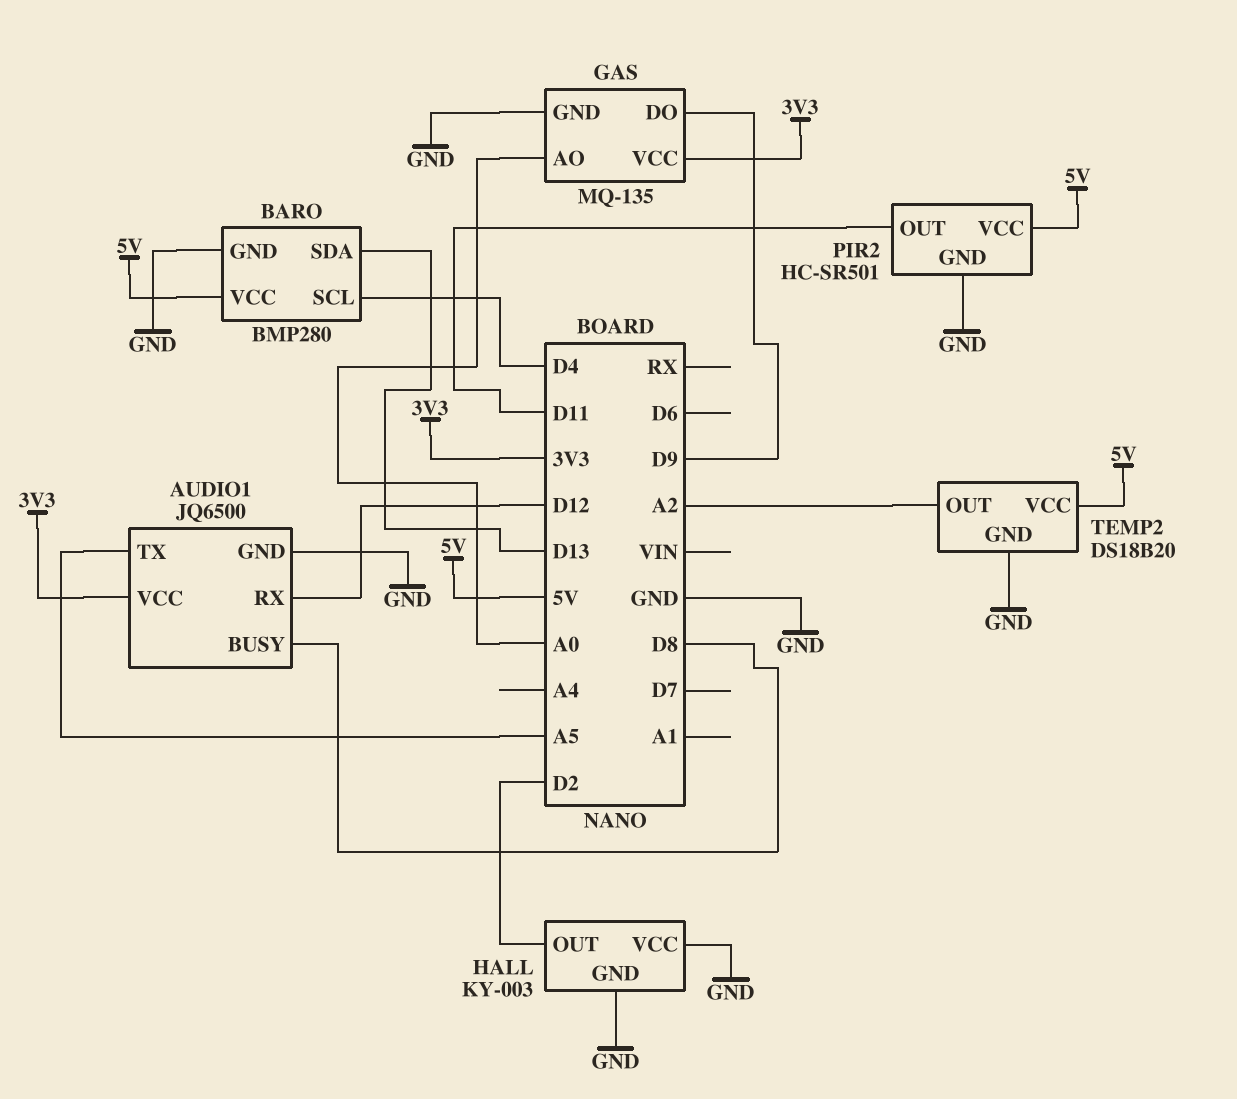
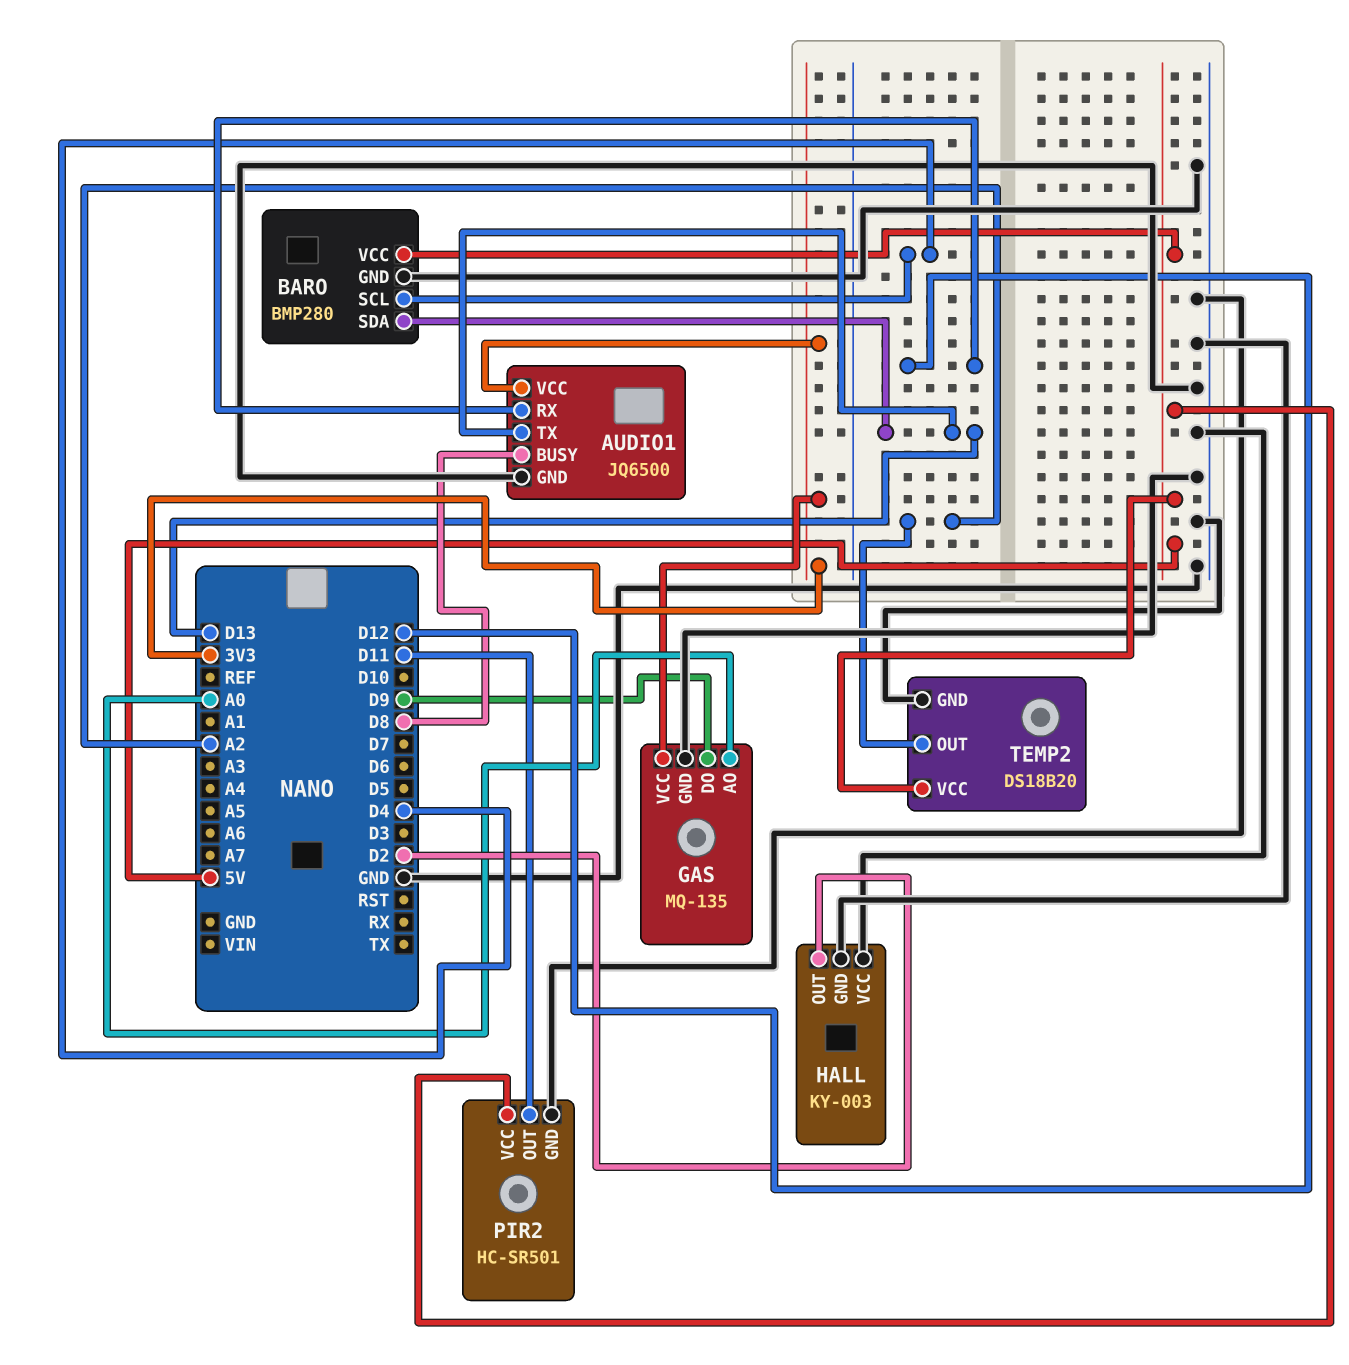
AUDIO1 pin TX: A5 -> D13

